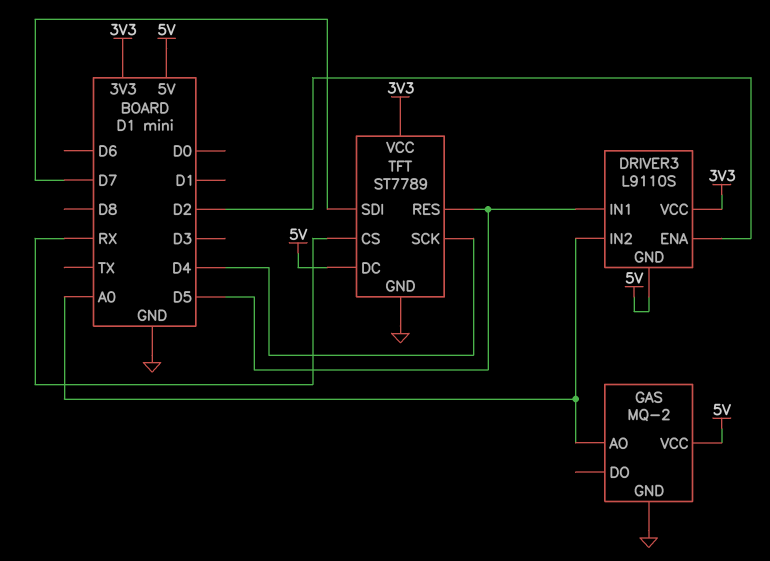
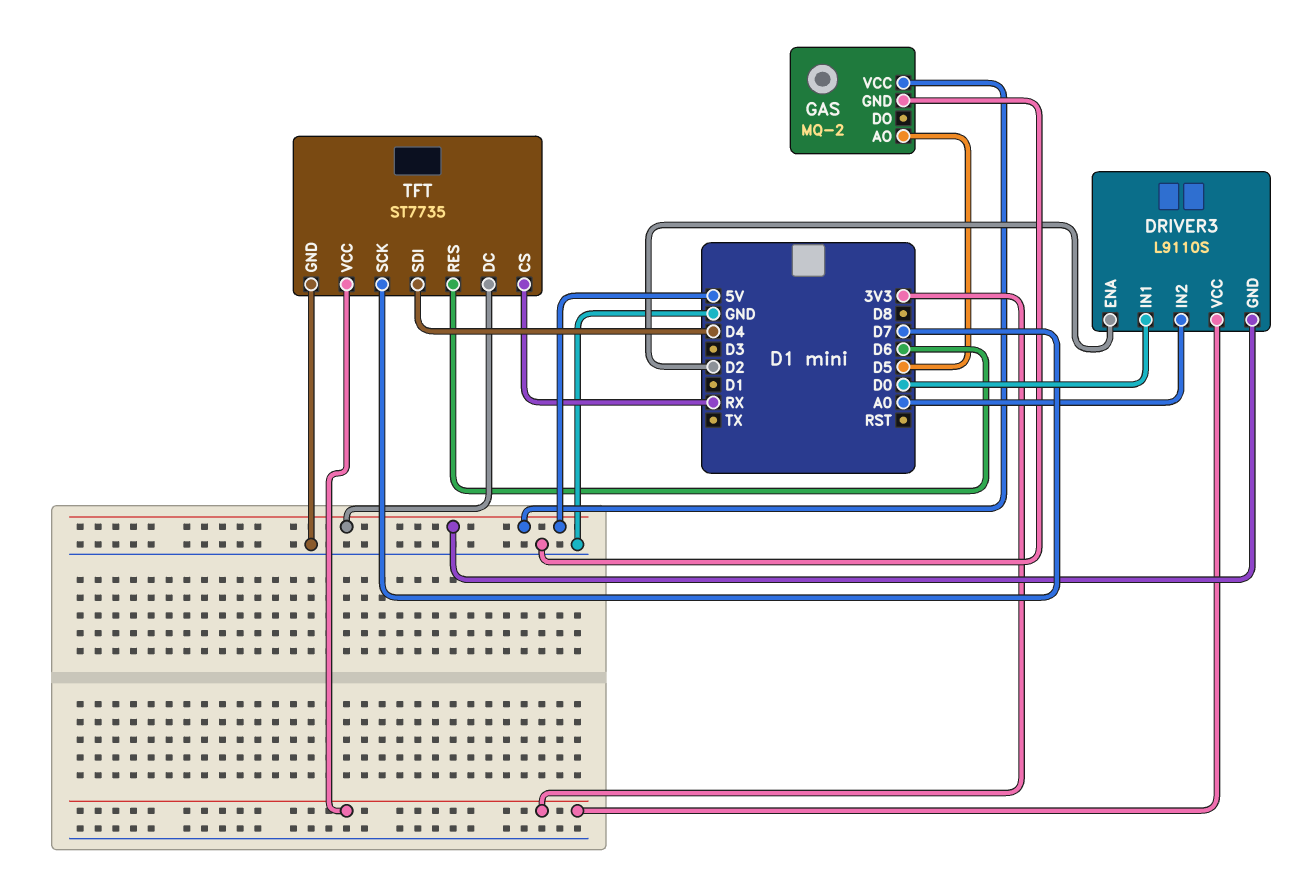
DRIVER3 pin IN1: D5 -> D0
GAS pin AO: A0 -> D5
TFT: ST7789 -> ST7735
TFT pin RES: D5 -> D6
TFT pin SCK: D4 -> D7
TFT pin SDI: D7 -> D4

